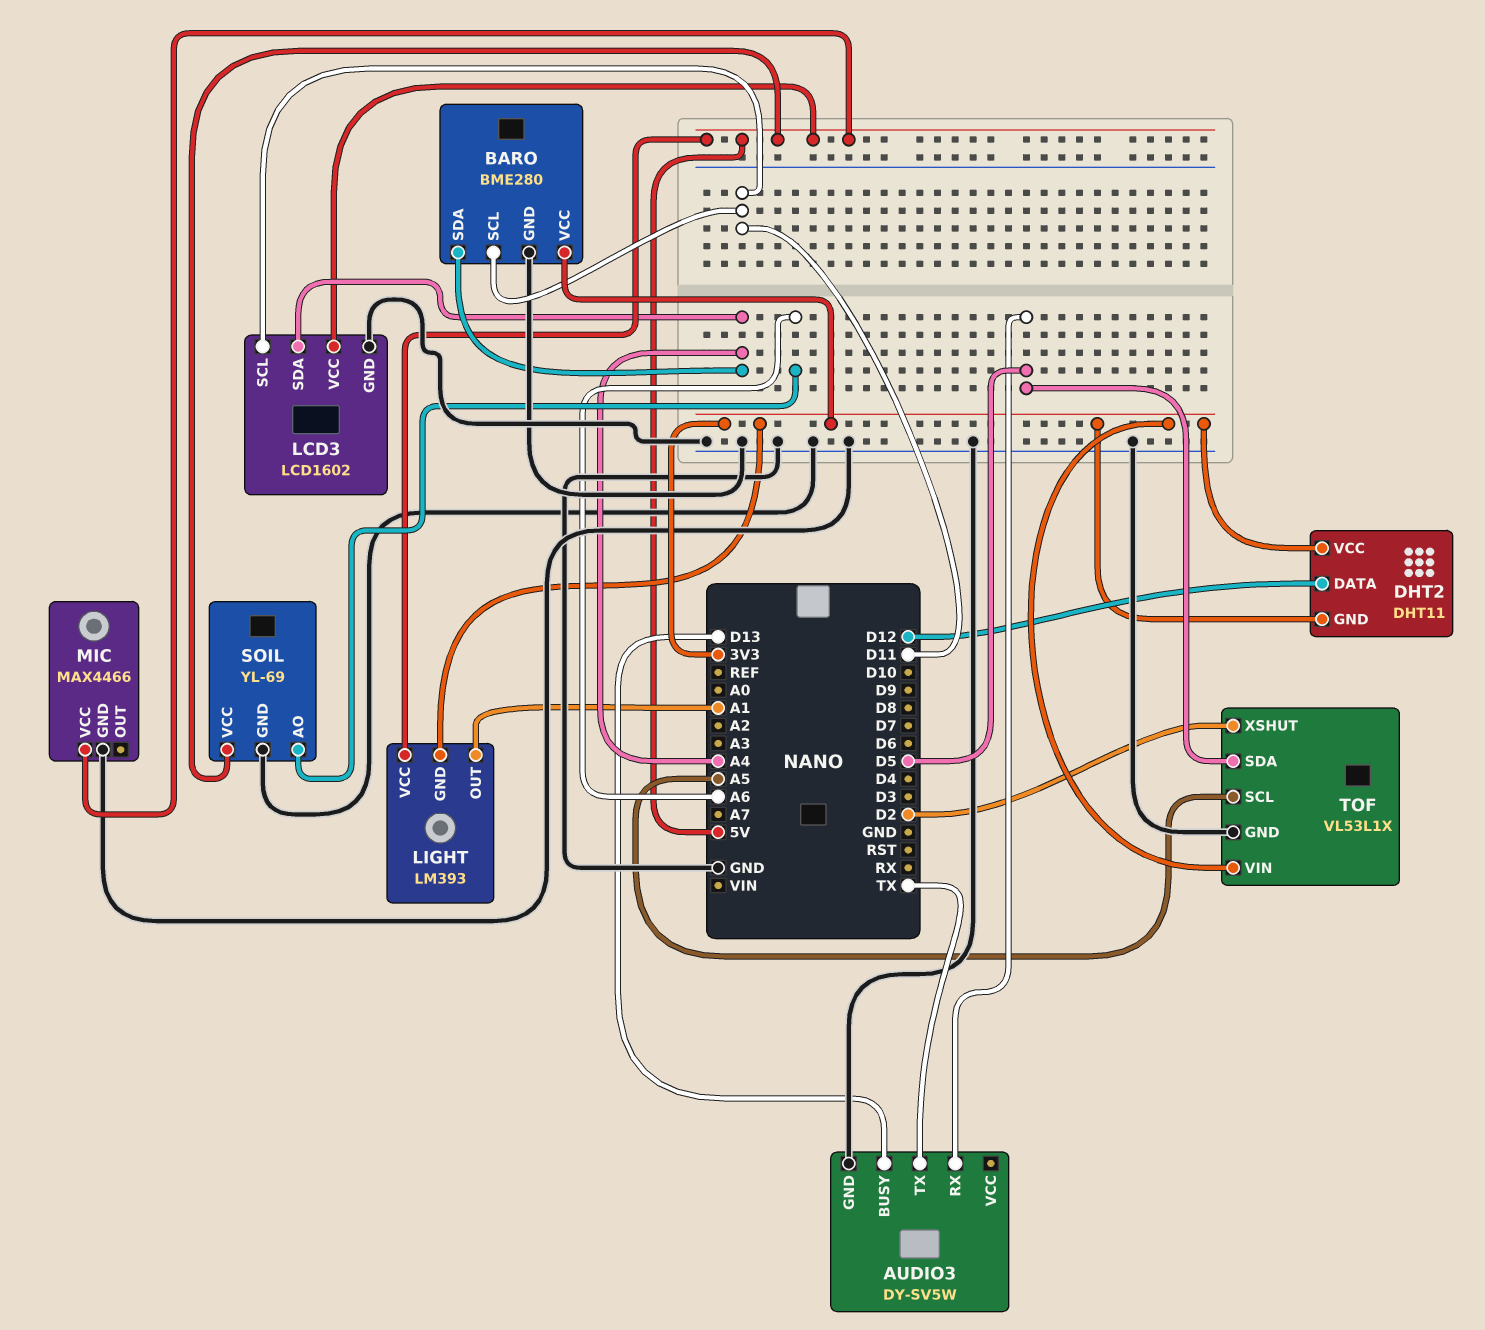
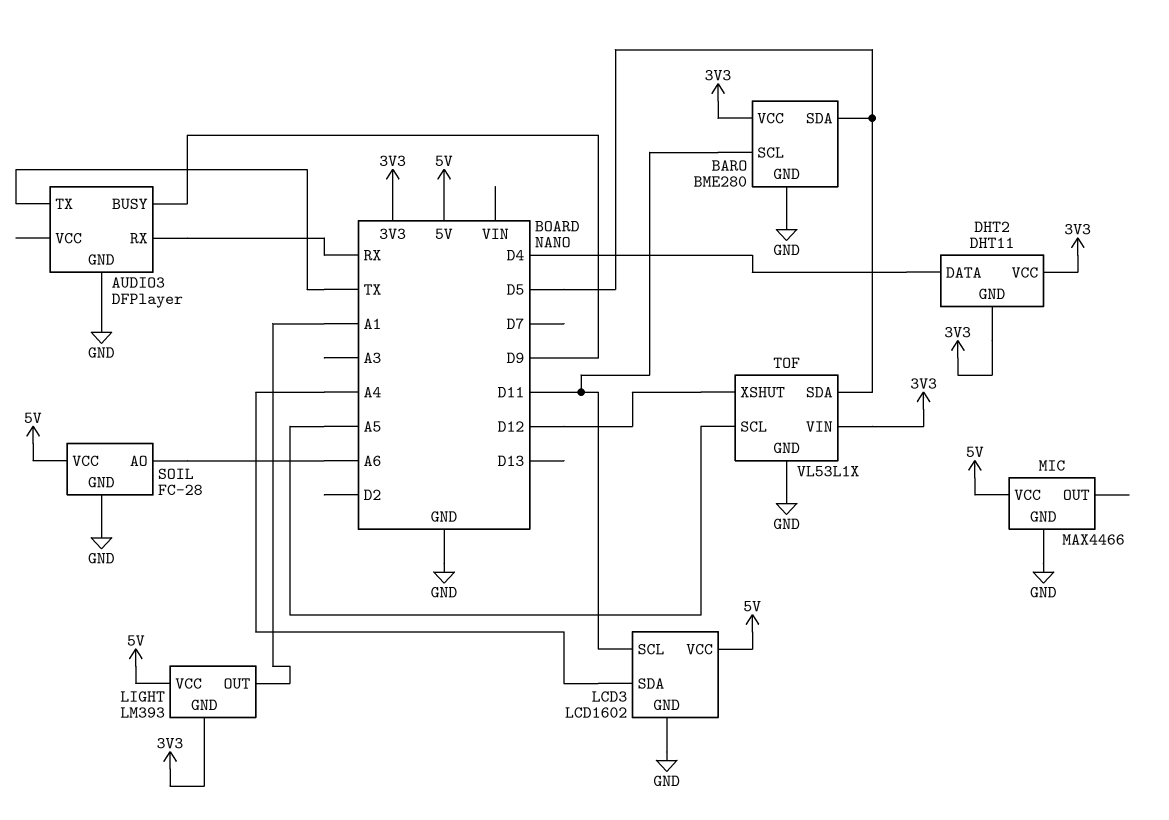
AUDIO3: DY-SV5W -> DFPlayer
AUDIO3 pin BUSY: D13 -> D9
AUDIO3 pin RX: D5 -> RX
BARO pin SDA: A4 -> D5
DHT2 pin DATA: D12 -> D4
SOIL: YL-69 -> FC-28
TOF pin XSHUT: D2 -> D12

